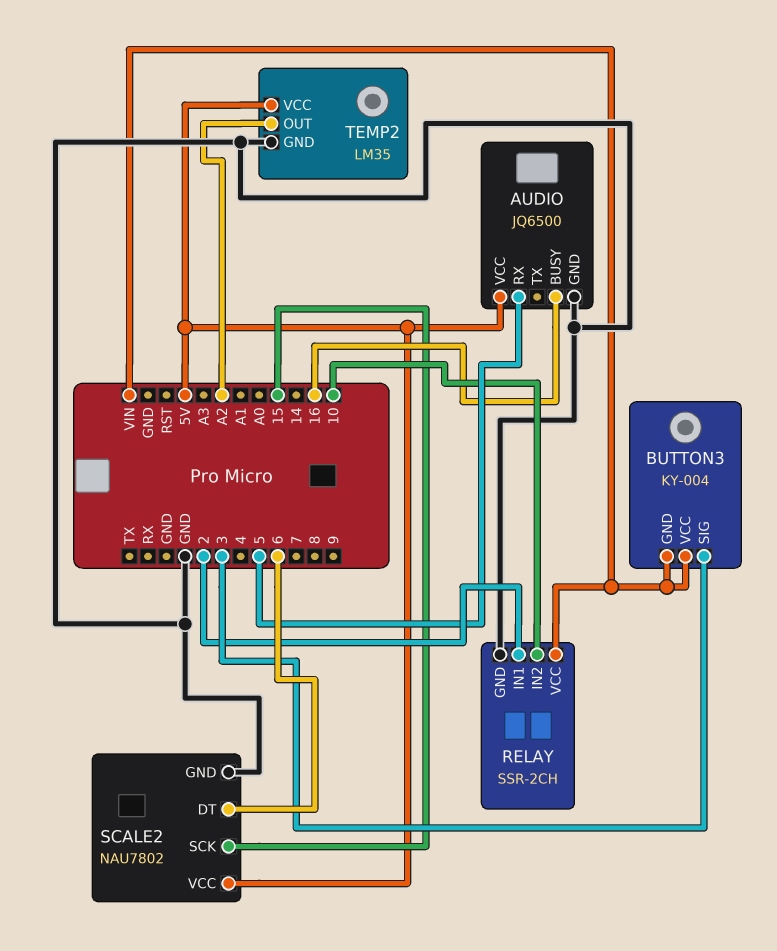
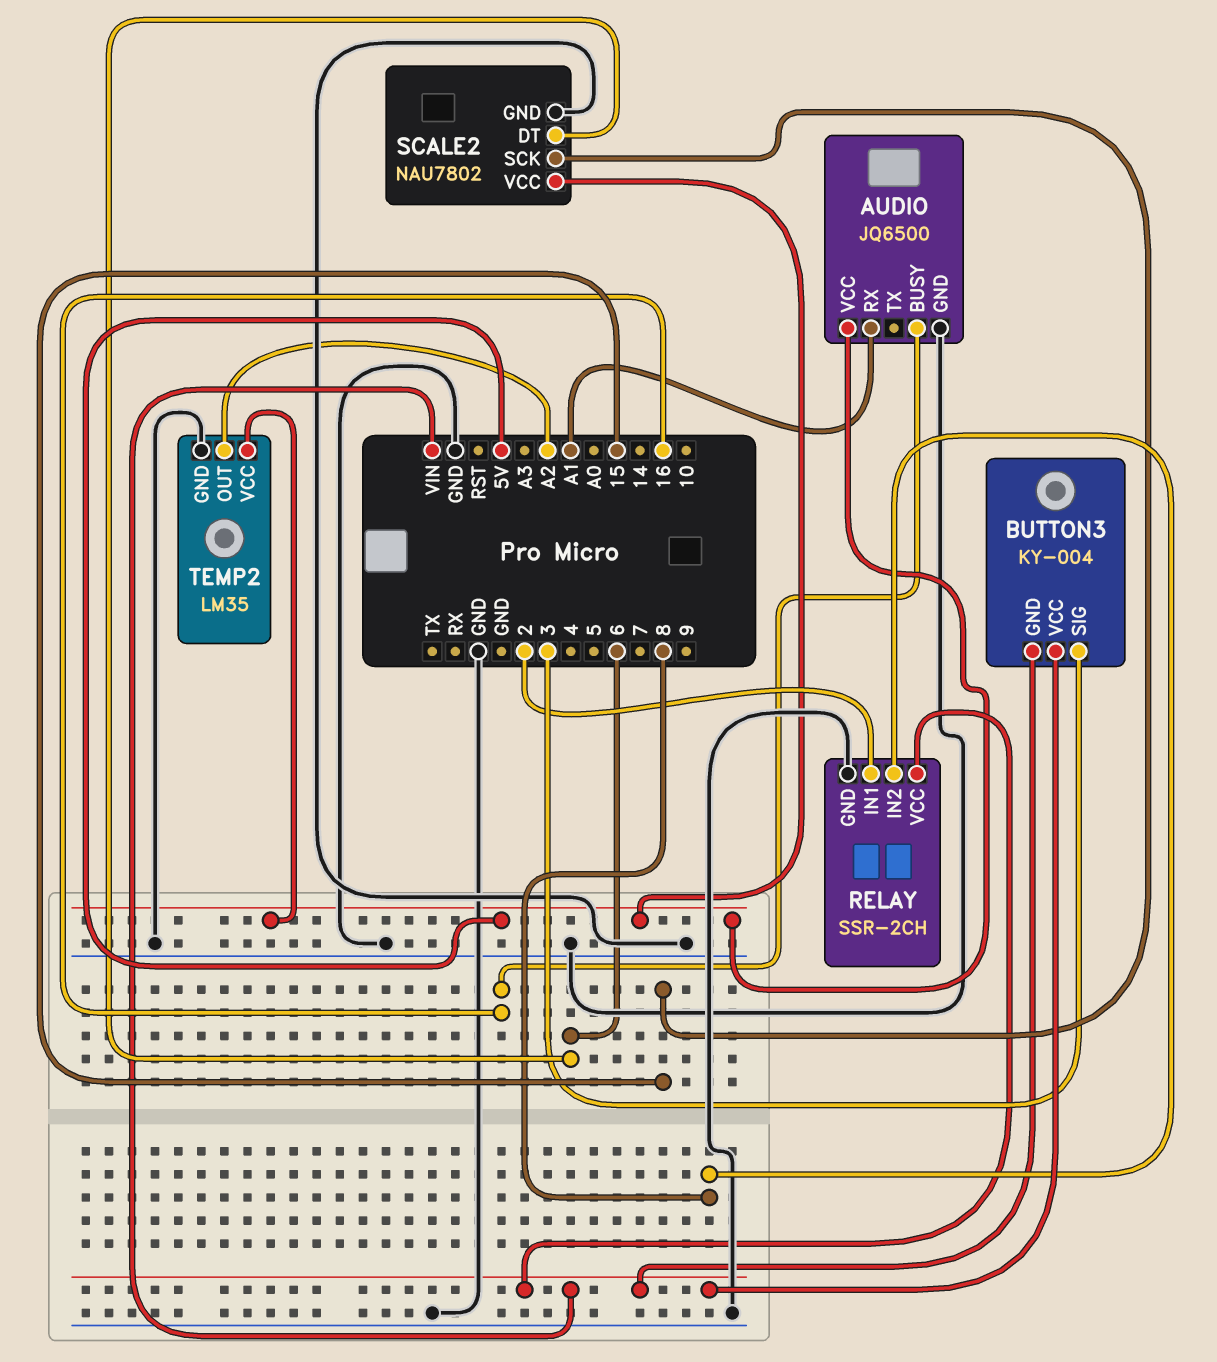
AUDIO pin RX: 5 -> A1
RELAY pin IN2: 10 -> 8

